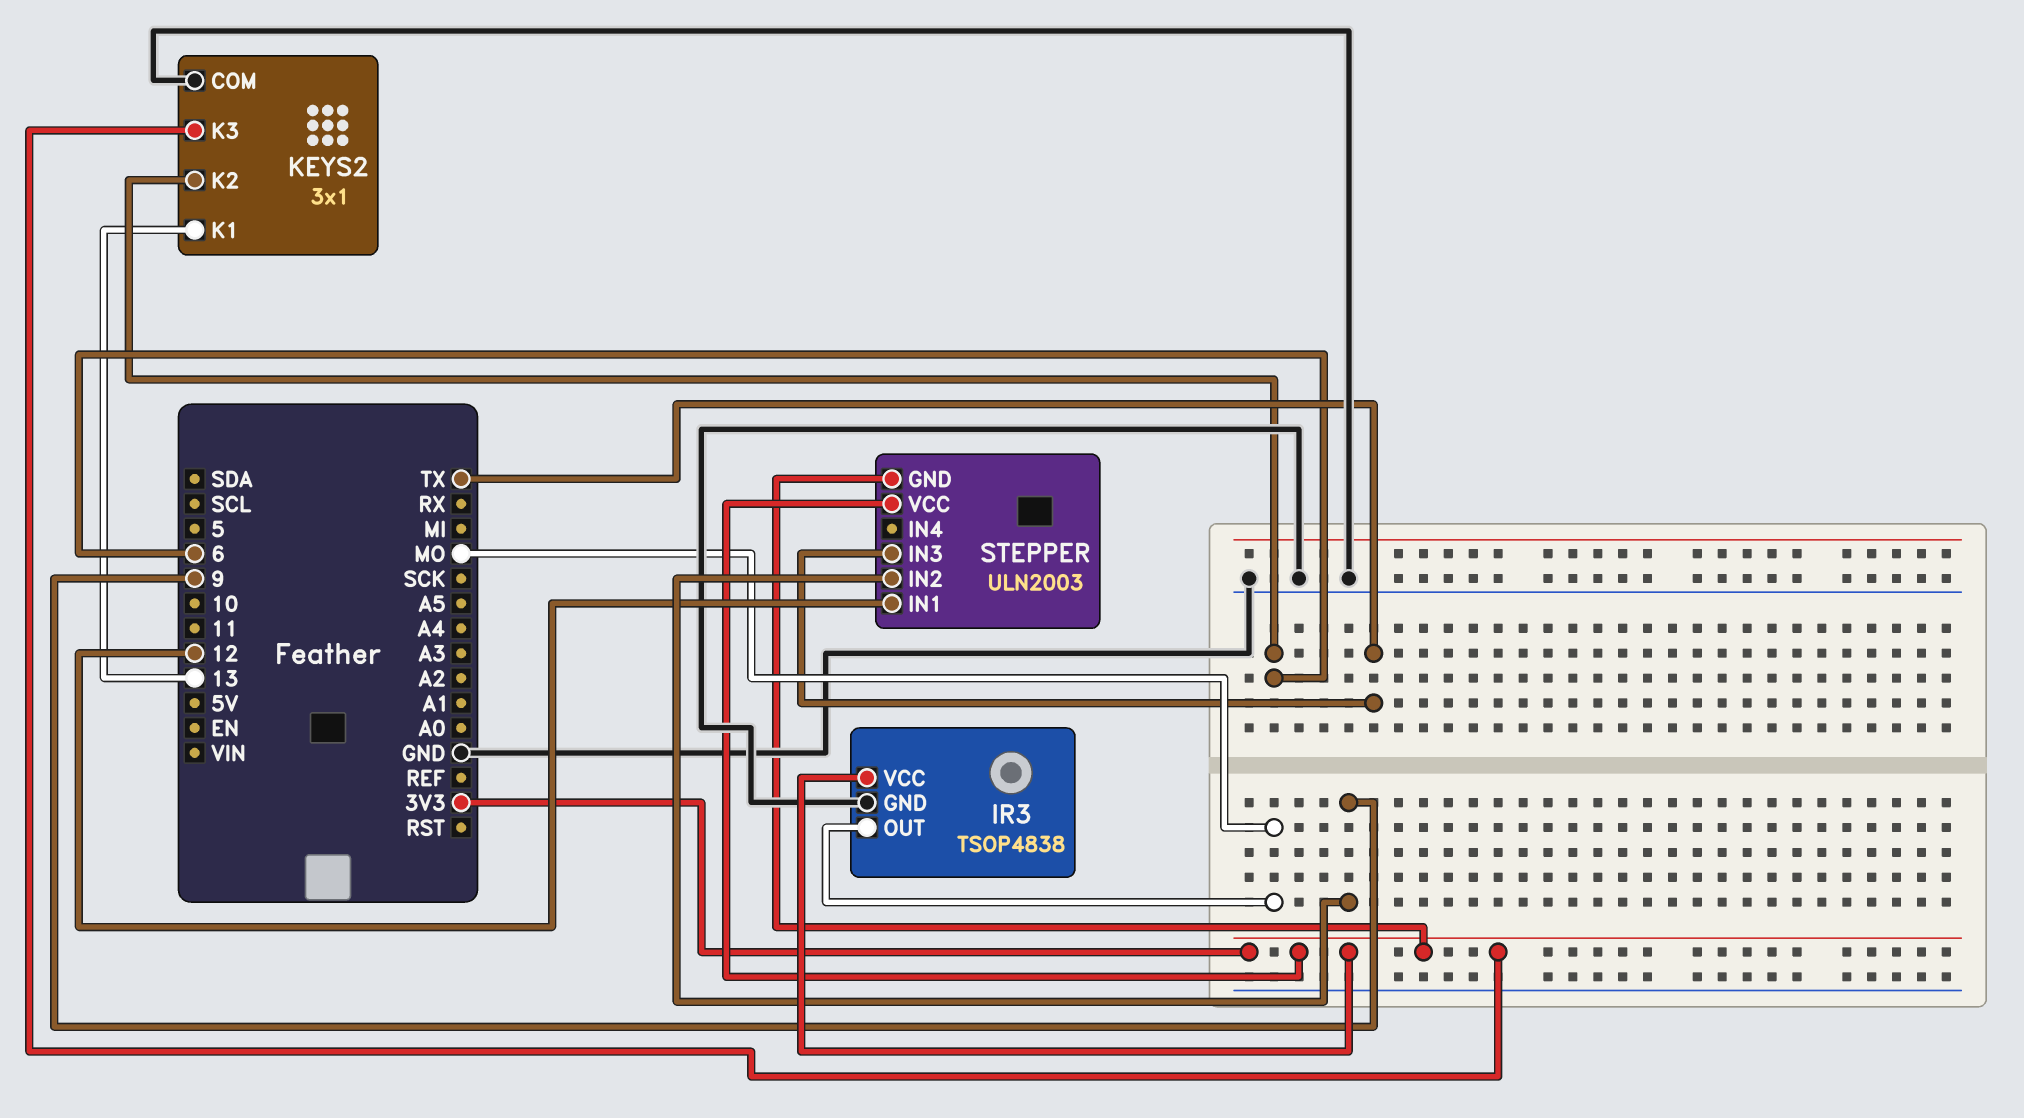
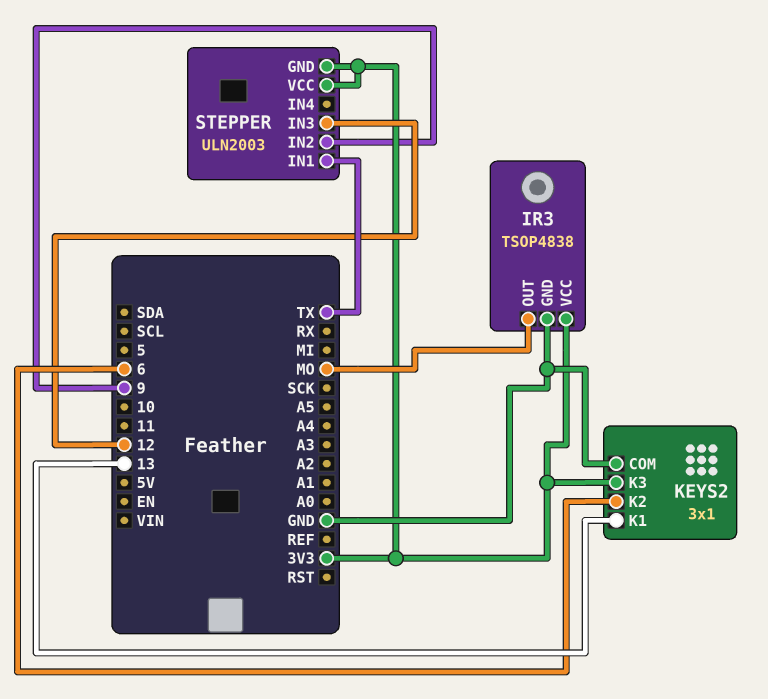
STEPPER pin IN1: 12 -> TX
STEPPER pin IN3: TX -> 12

